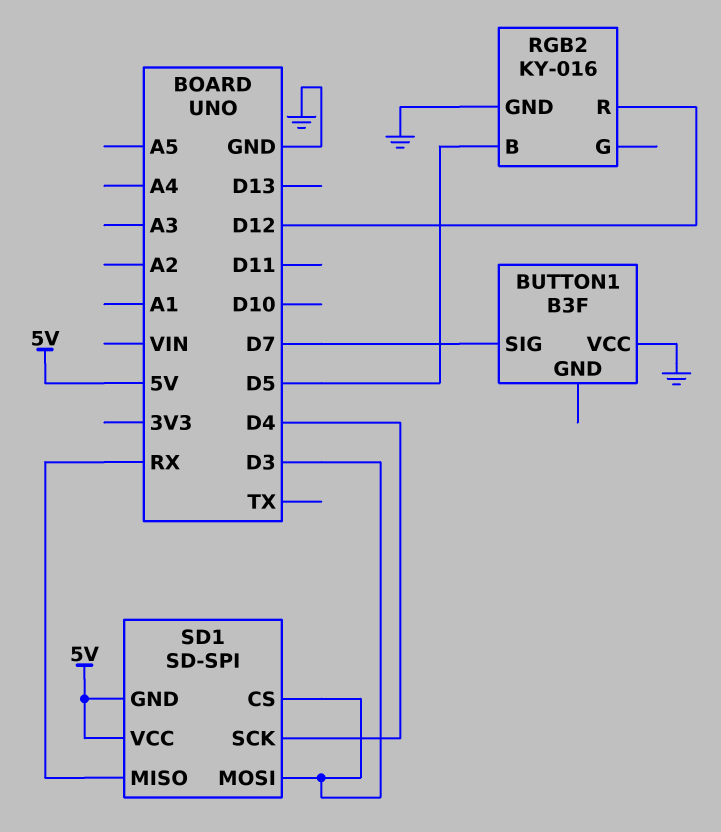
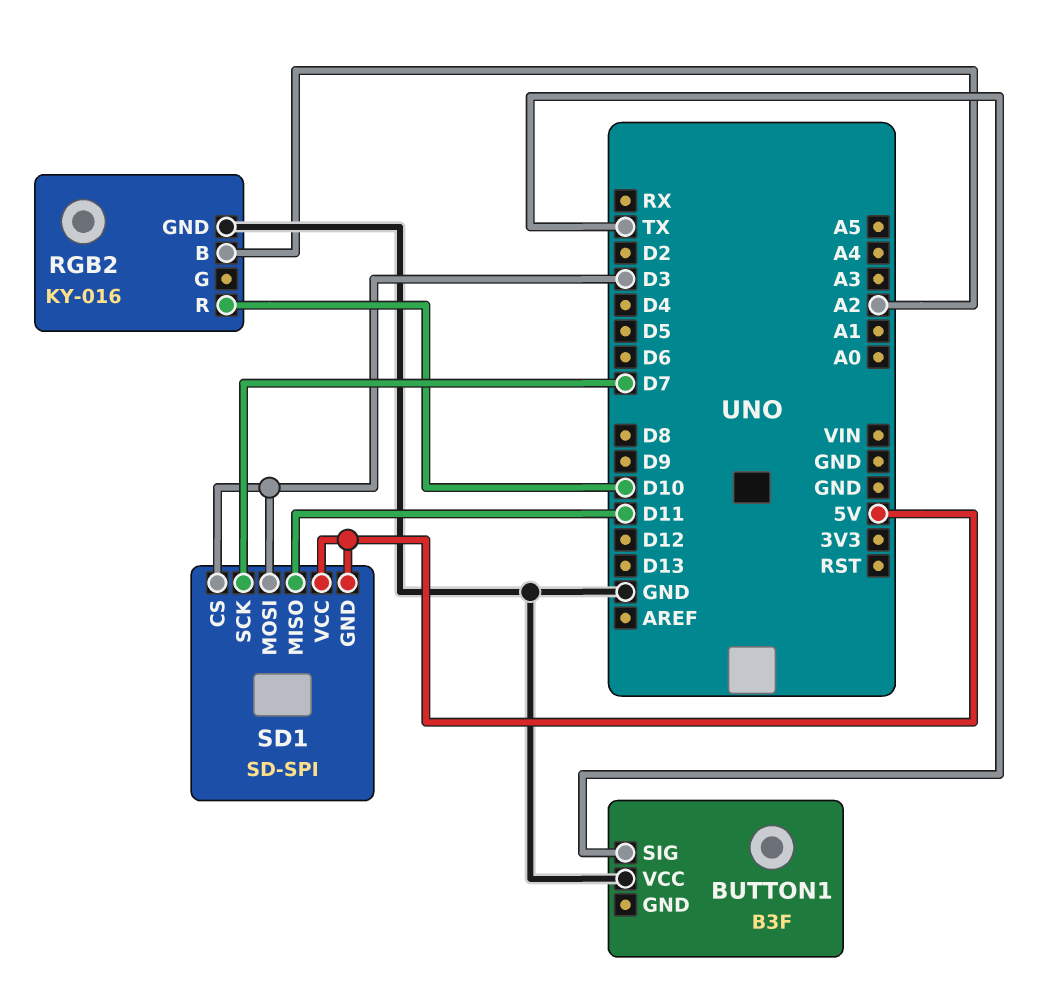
BUTTON1 pin SIG: D7 -> TX
RGB2 pin B: D5 -> A2
RGB2 pin R: D12 -> D10
SD1 pin MISO: RX -> D11
SD1 pin SCK: D4 -> D7

